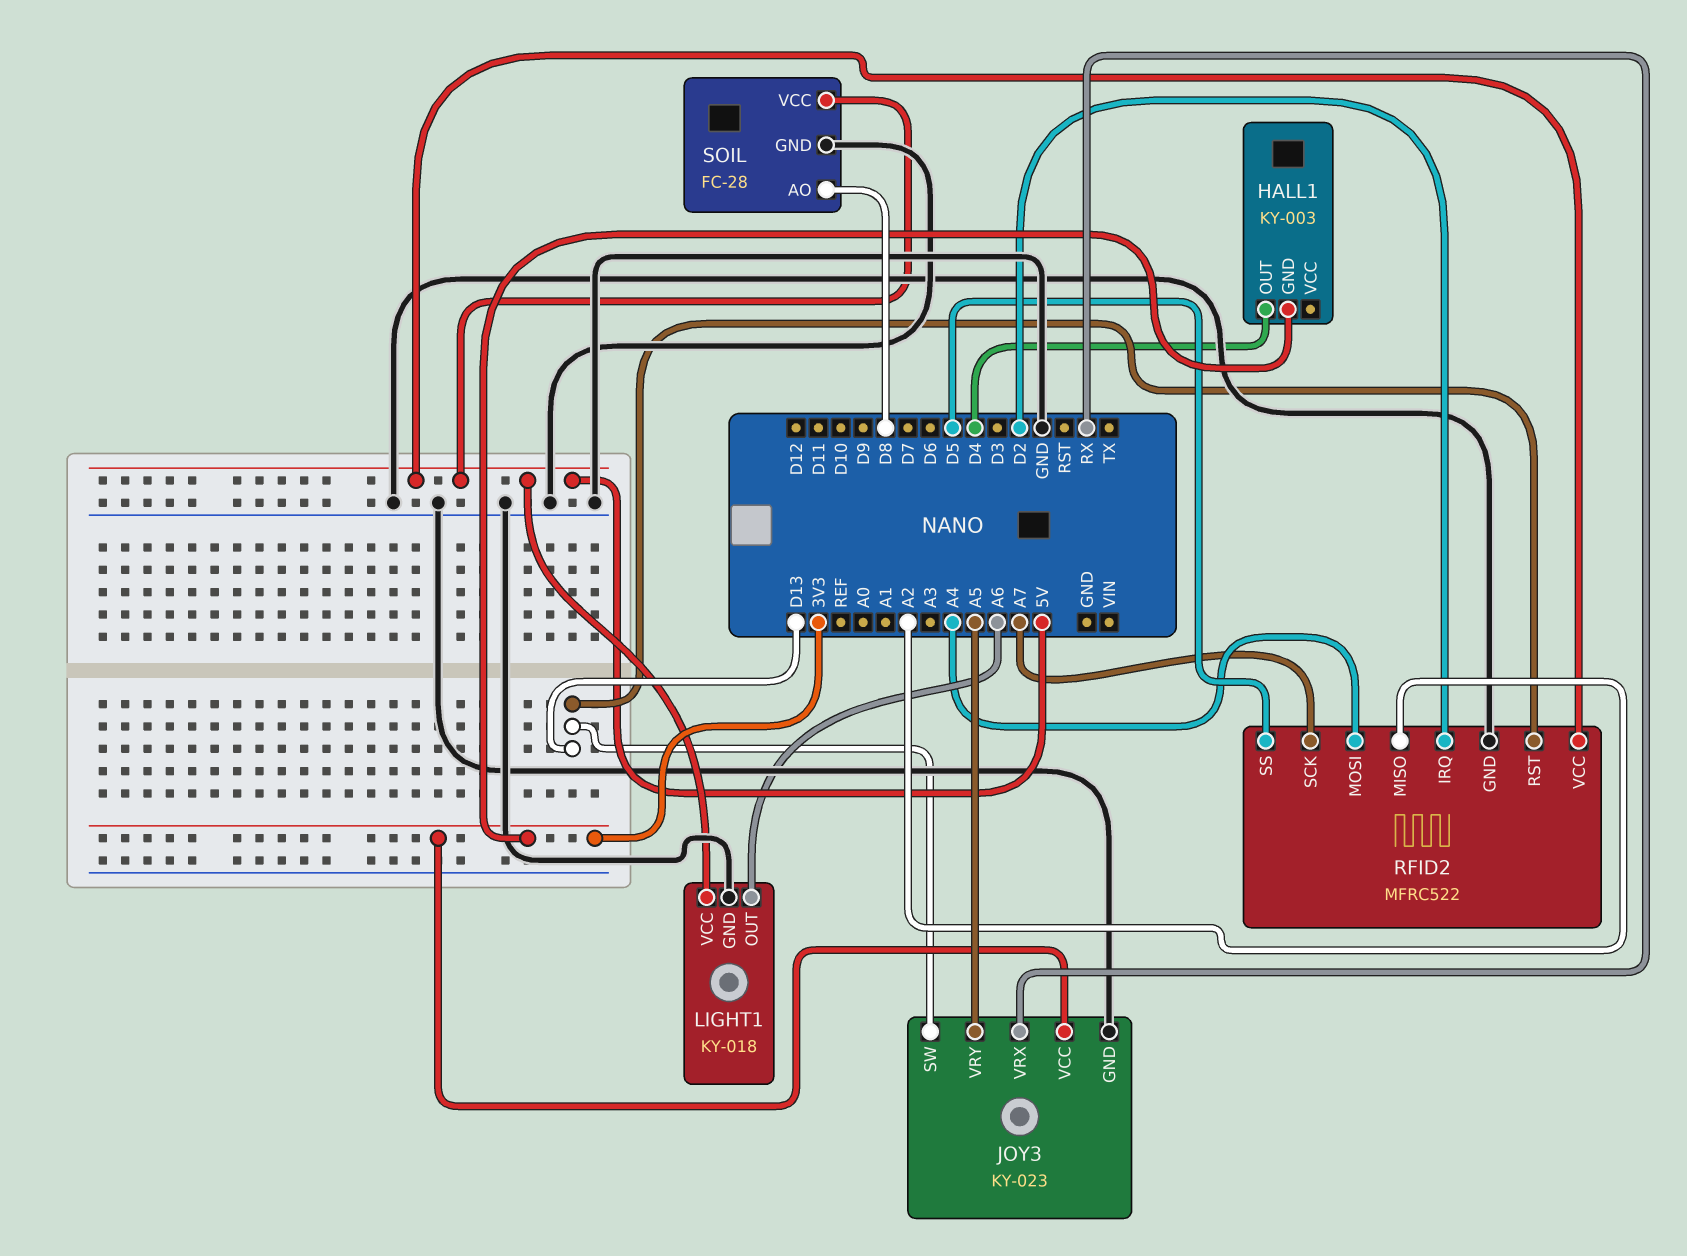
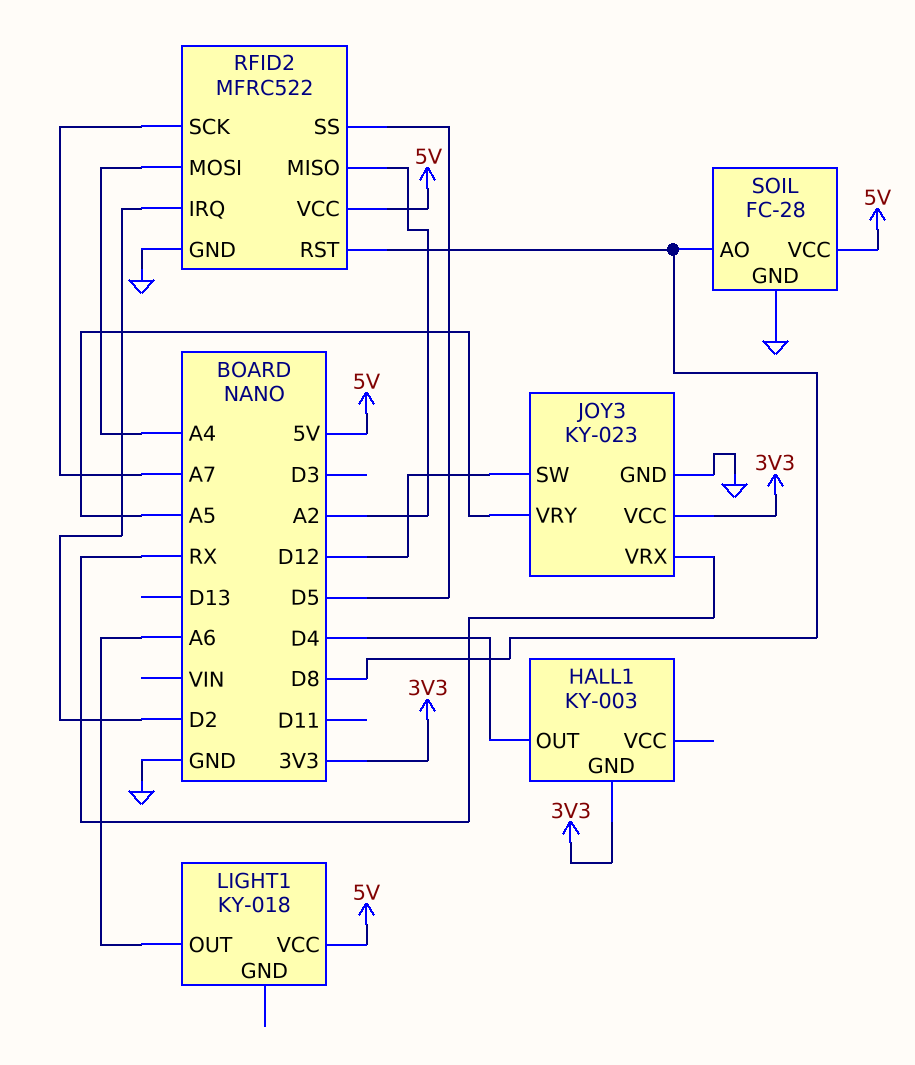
JOY3 pin SW: D13 -> D12
LIGHT1 pin GND: GND -> none
RFID2 pin RST: D13 -> D8

